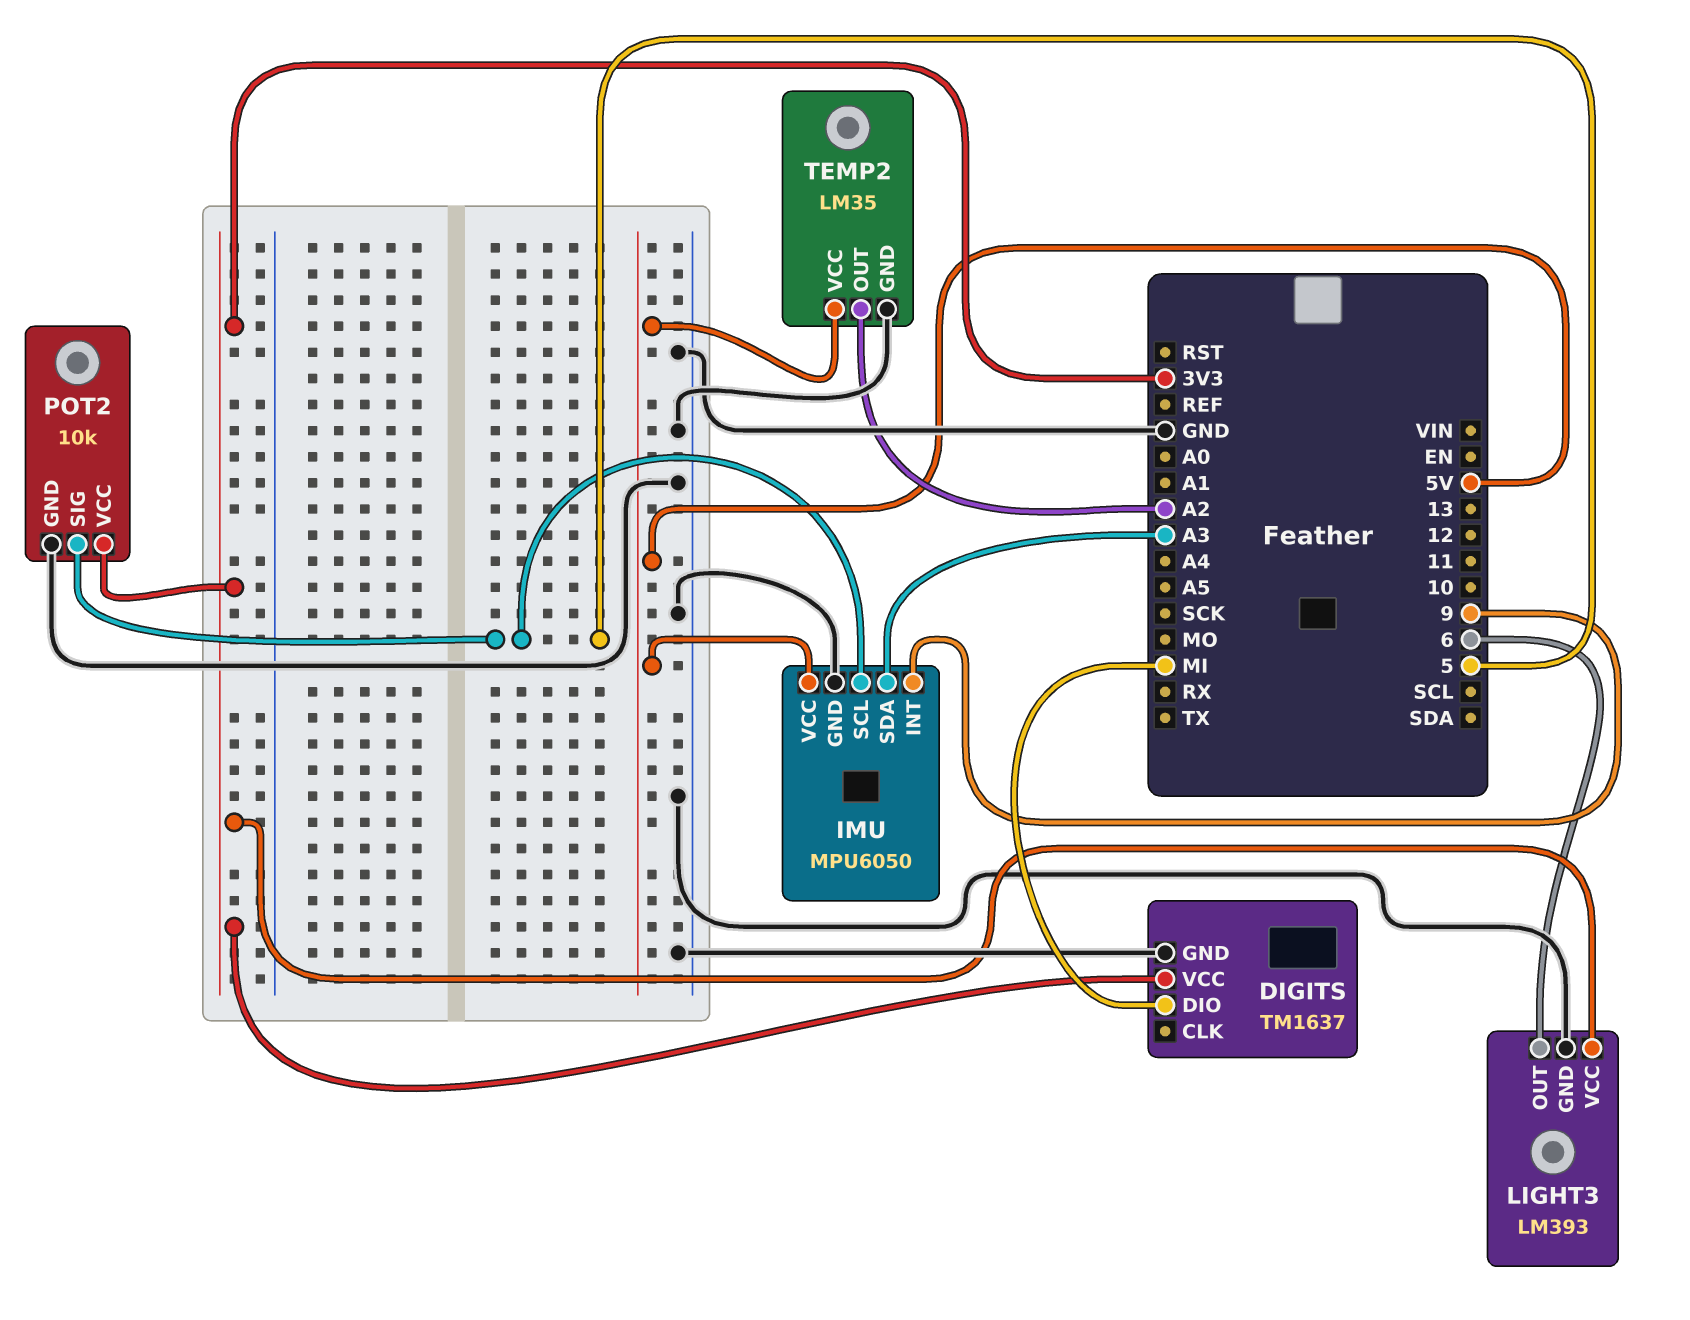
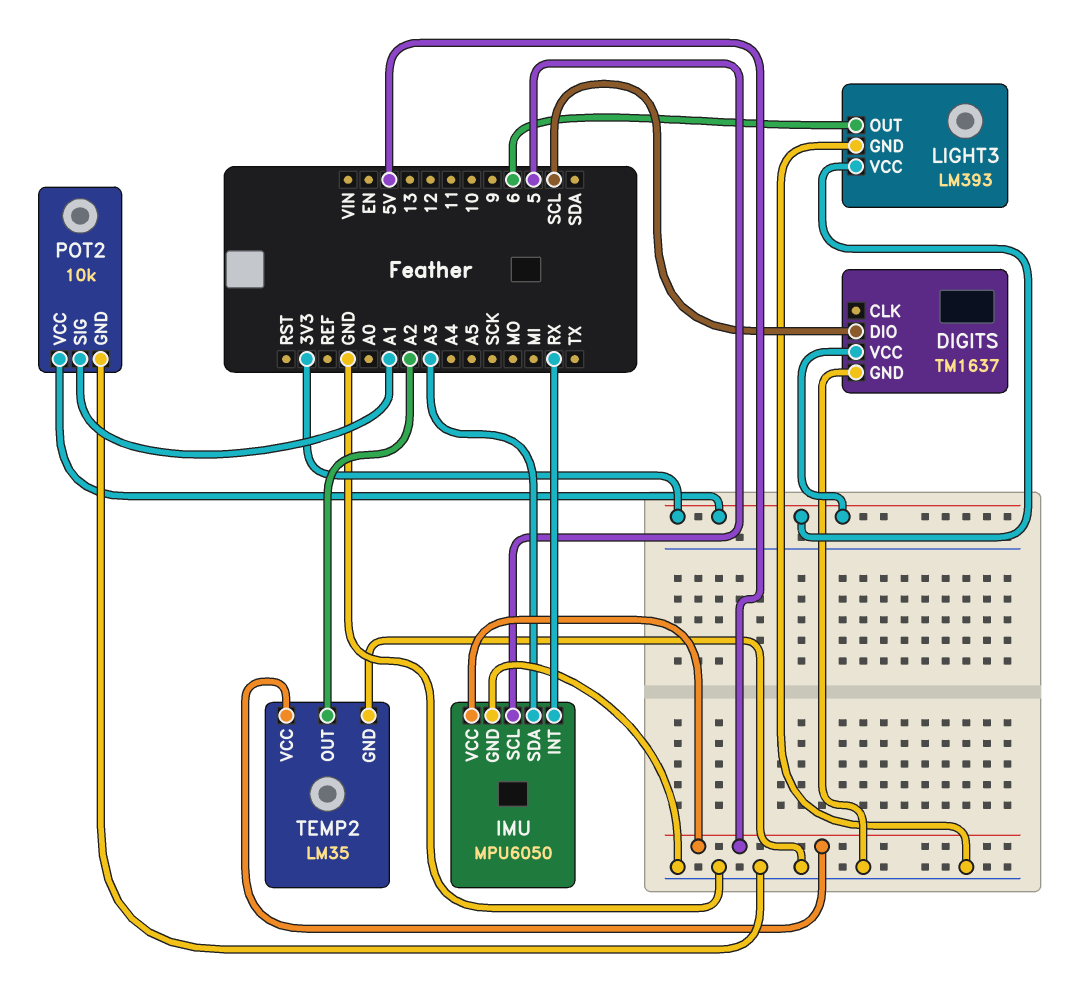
DIGITS pin DIO: MI -> SCL
IMU pin INT: 9 -> RX
POT2 pin SIG: 5 -> A1

